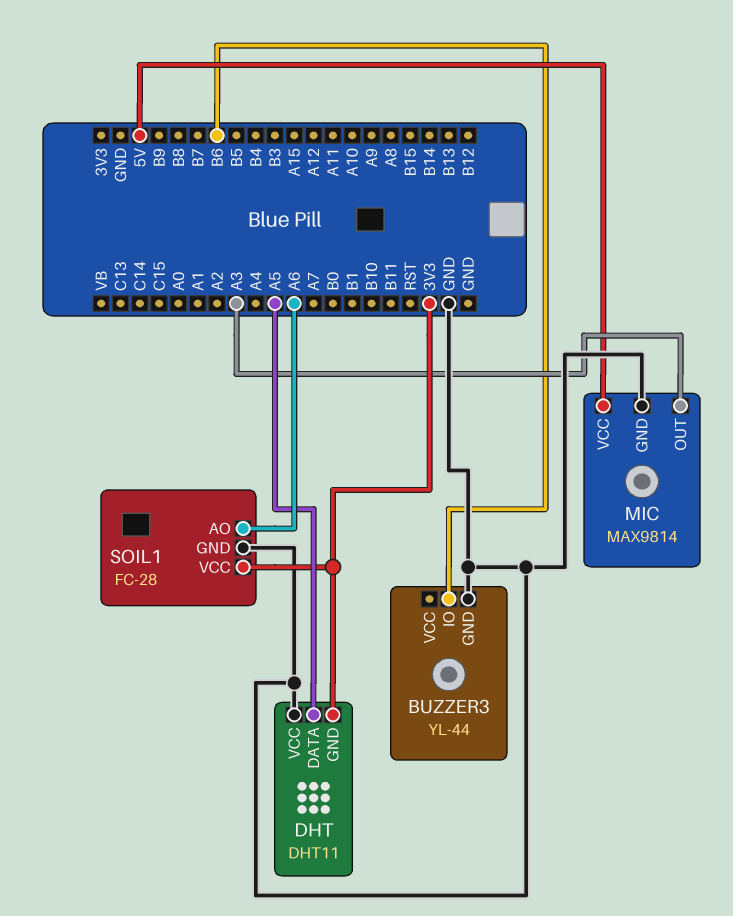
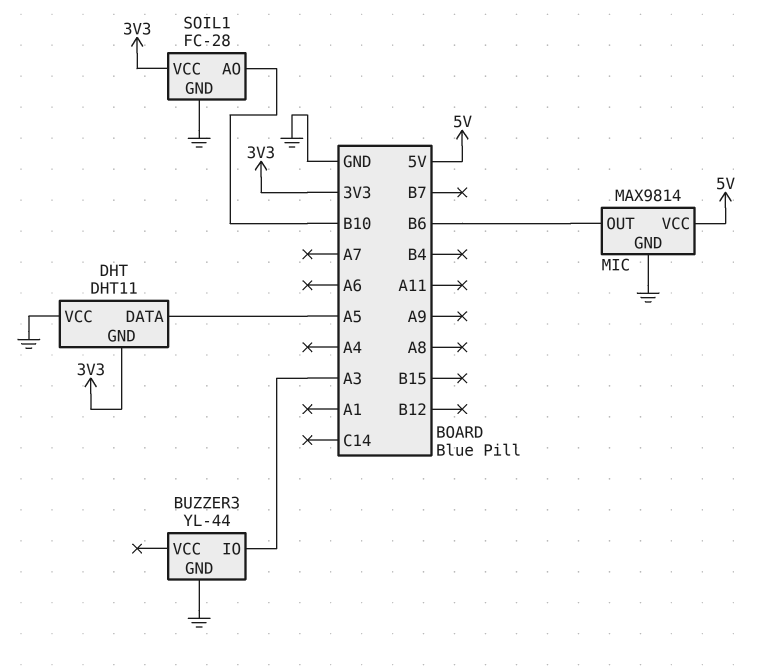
BUZZER3 pin IO: B6 -> A3
MIC pin OUT: A3 -> B6
SOIL1 pin AO: A6 -> B10

